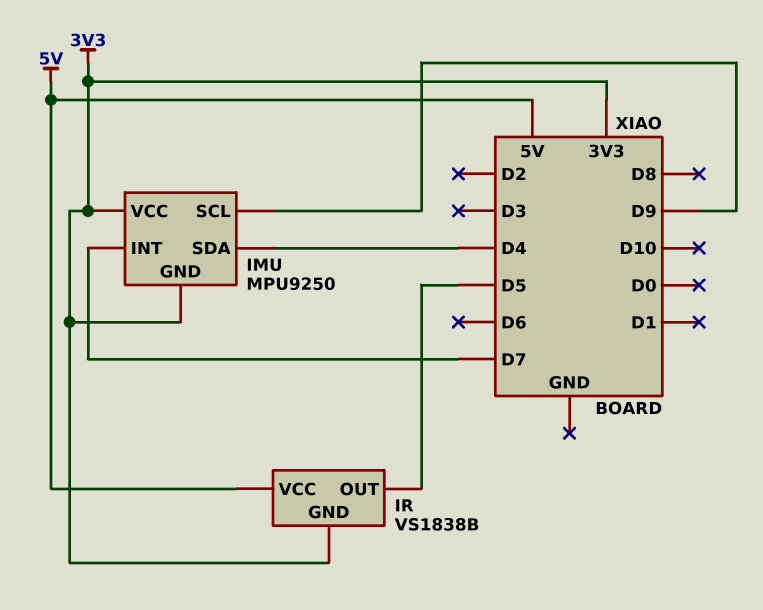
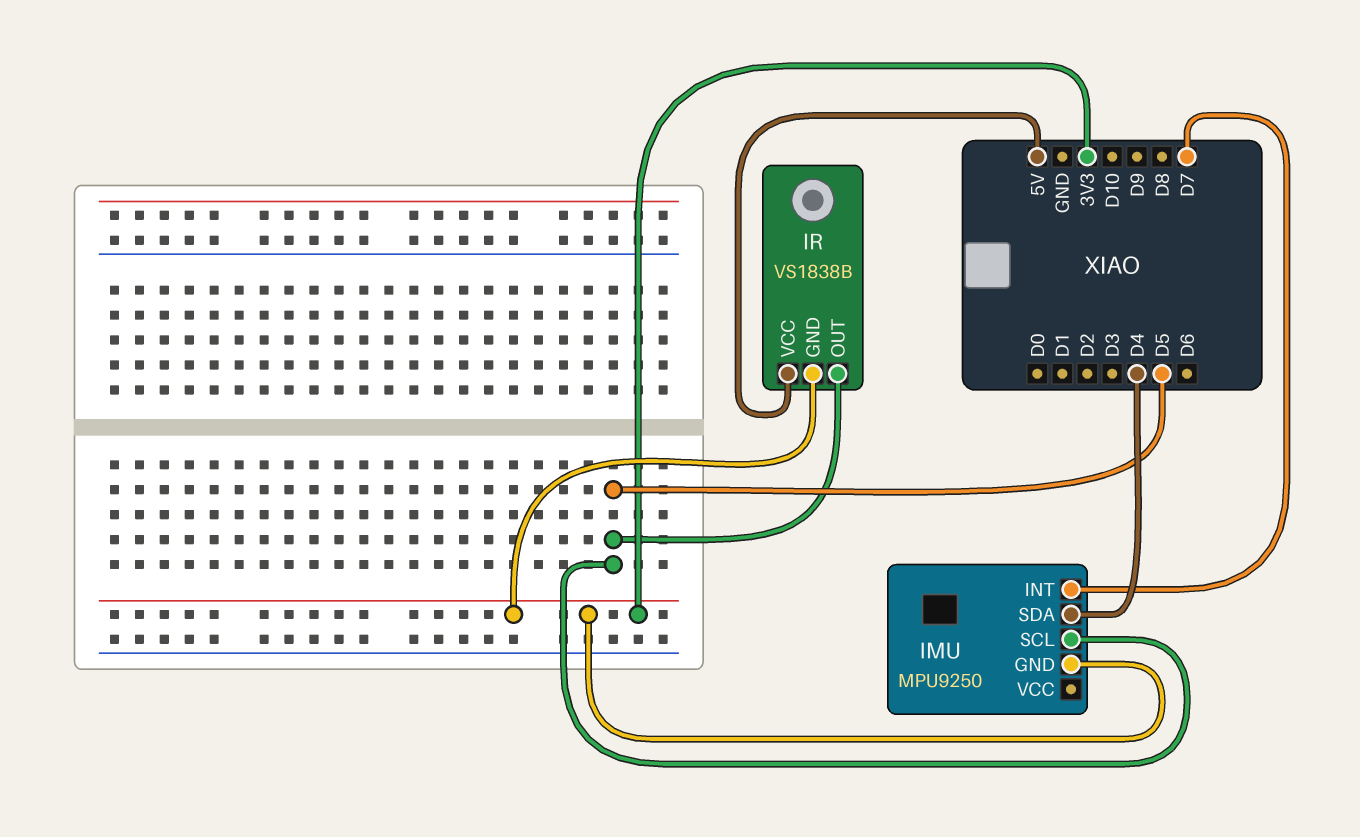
IMU pin SCL: D9 -> D5
IMU pin VCC: 3V3 -> none

